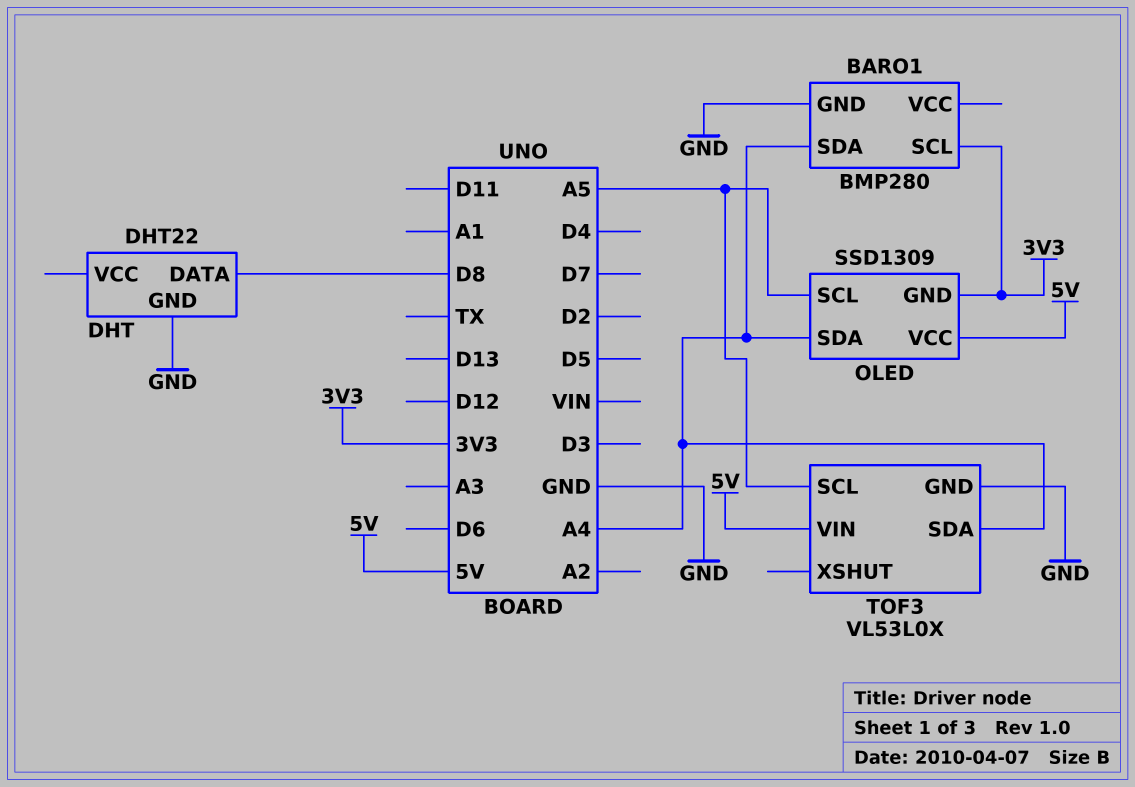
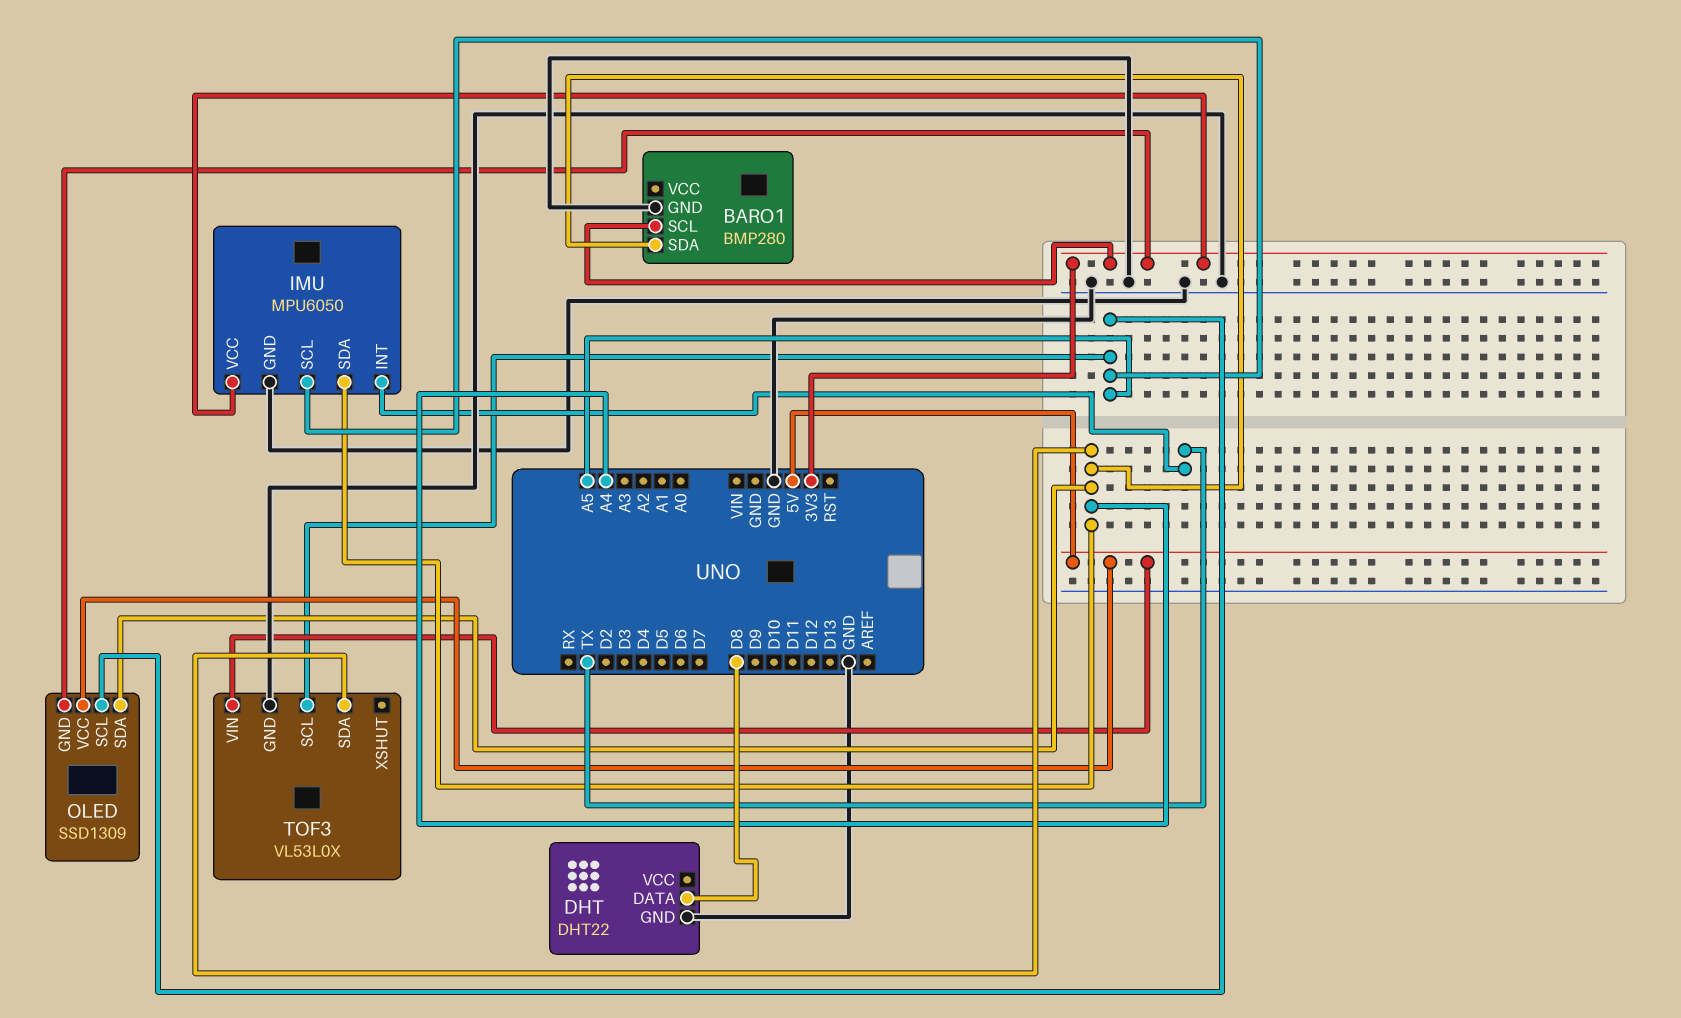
IMU: none -> MPU6050
IMU pin GND: none -> GND
IMU pin INT: none -> TX
IMU pin SCL: none -> A5
IMU pin SDA: none -> A4
IMU pin VCC: none -> 3V3

